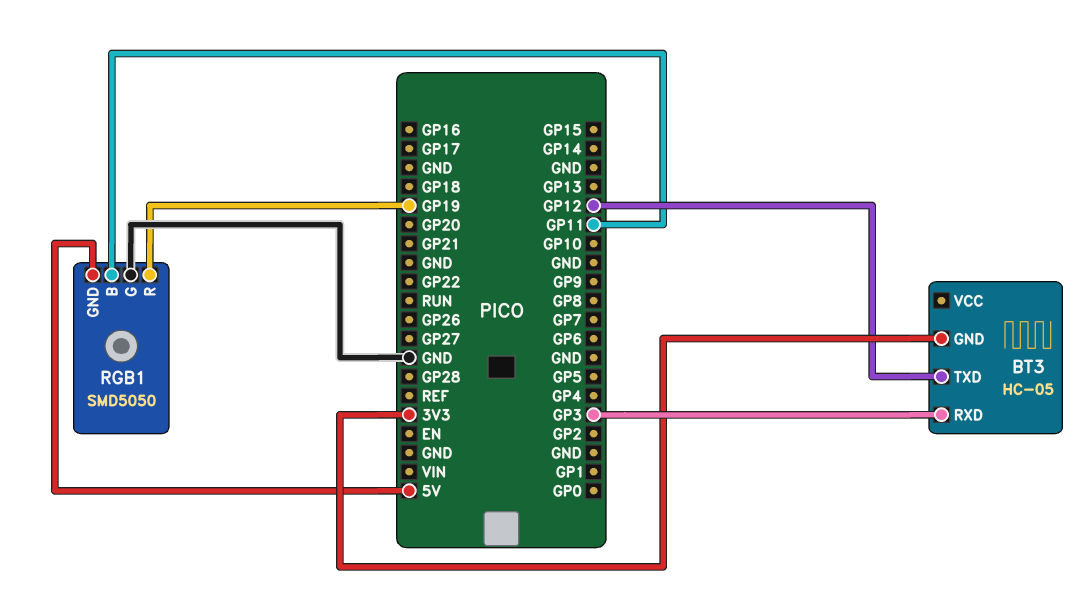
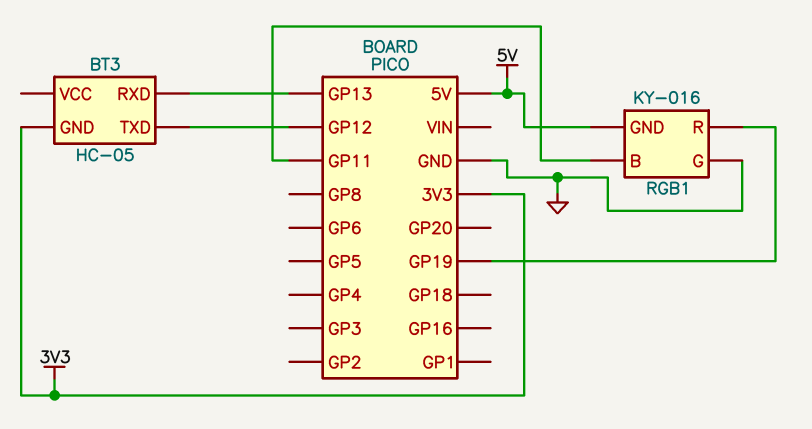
BT3 pin RXD: GP3 -> GP13
RGB1: SMD5050 -> KY-016

